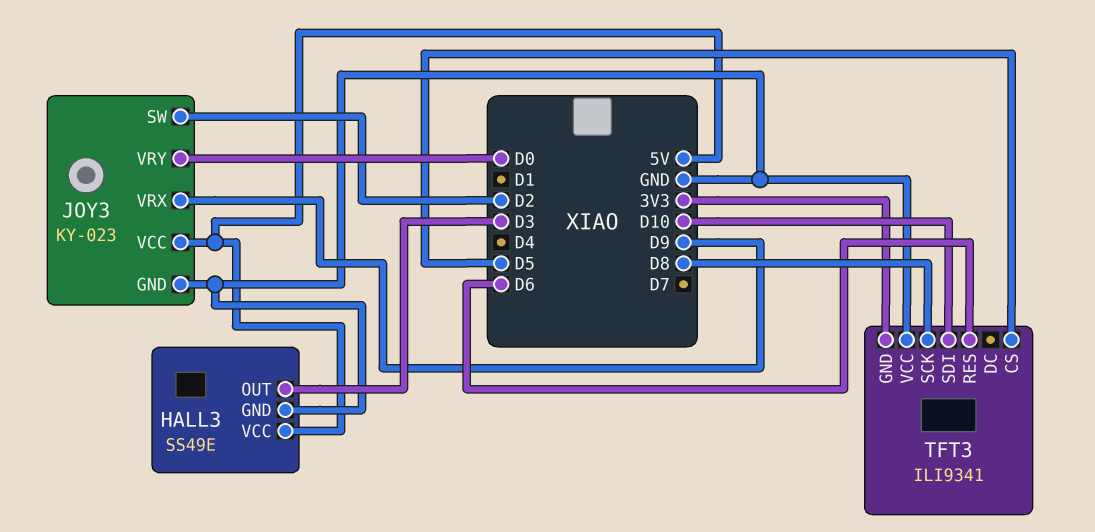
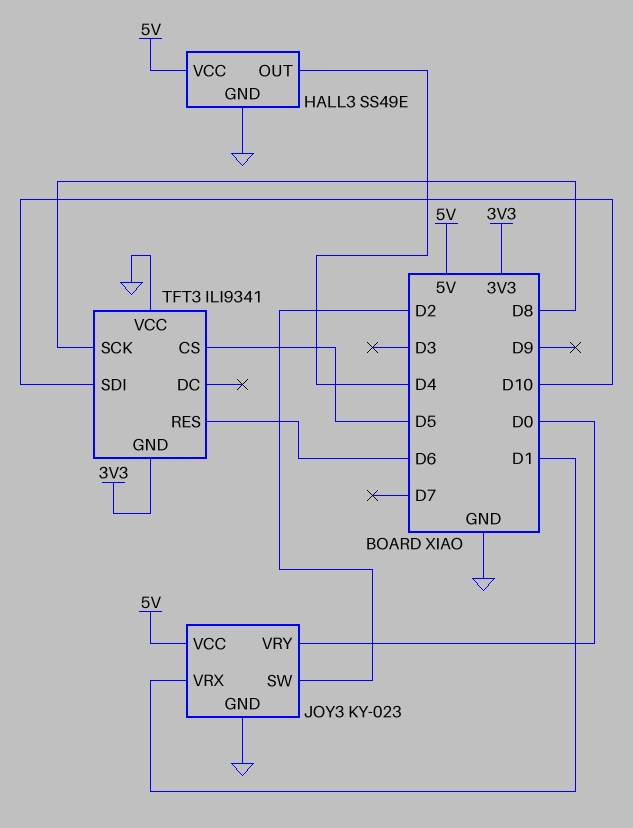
HALL3 pin OUT: D3 -> D4
JOY3 pin VRX: D9 -> D1

